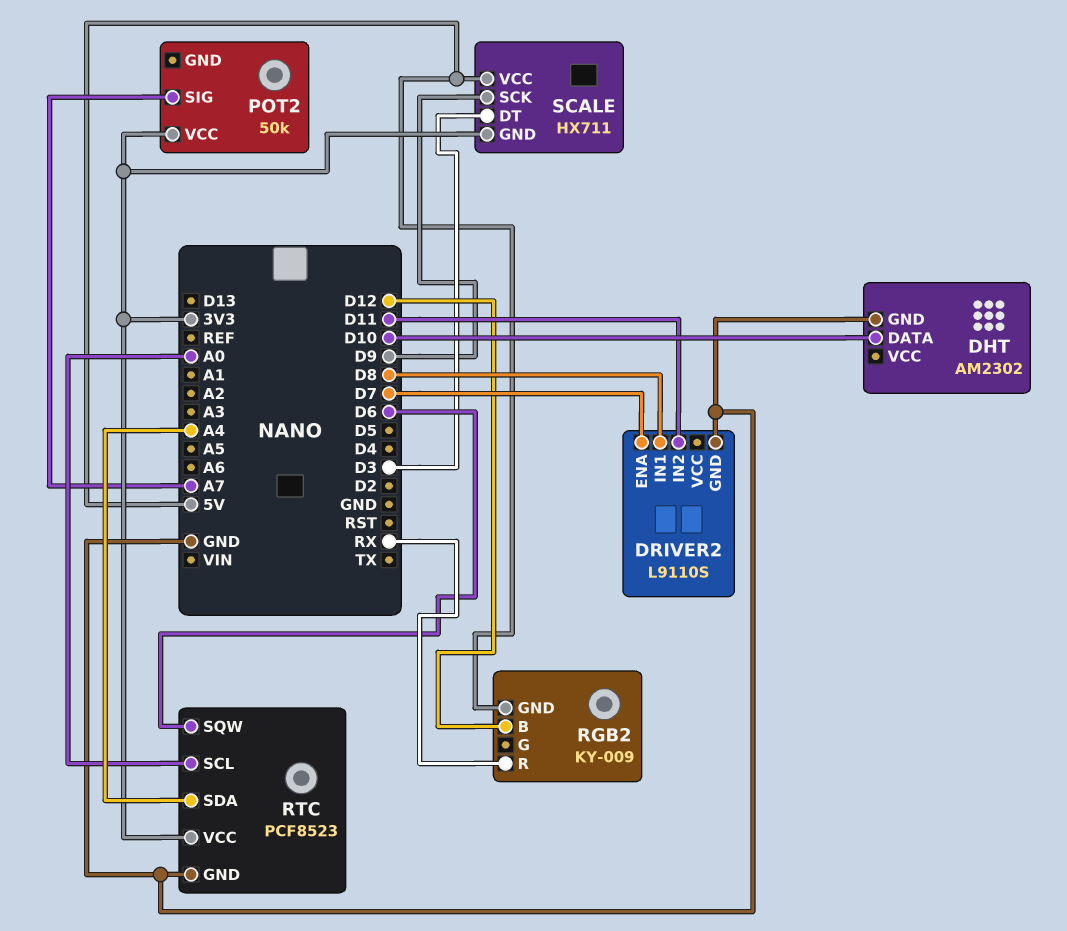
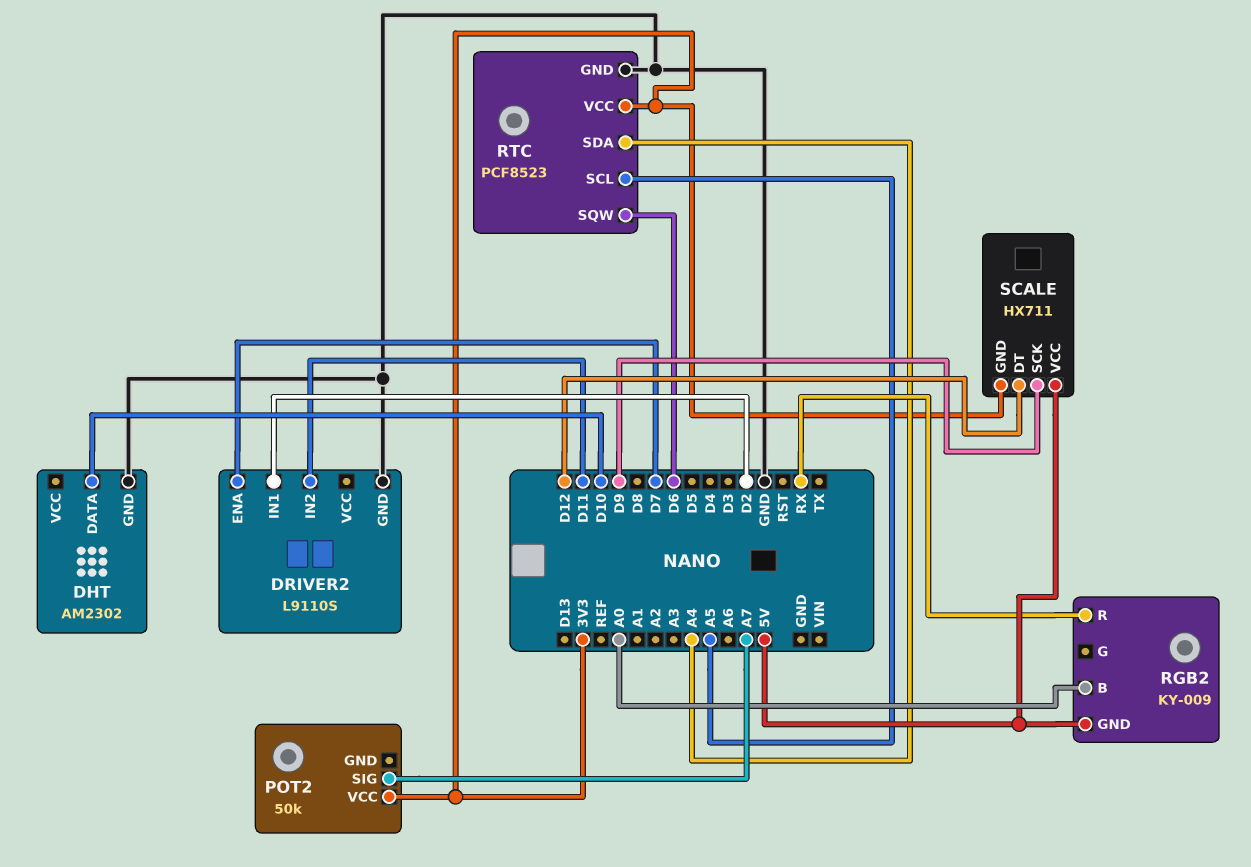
DRIVER2 pin IN1: D8 -> D2
RGB2 pin B: D12 -> A0
RTC pin SCL: A0 -> A5
SCALE pin DT: D3 -> D12

